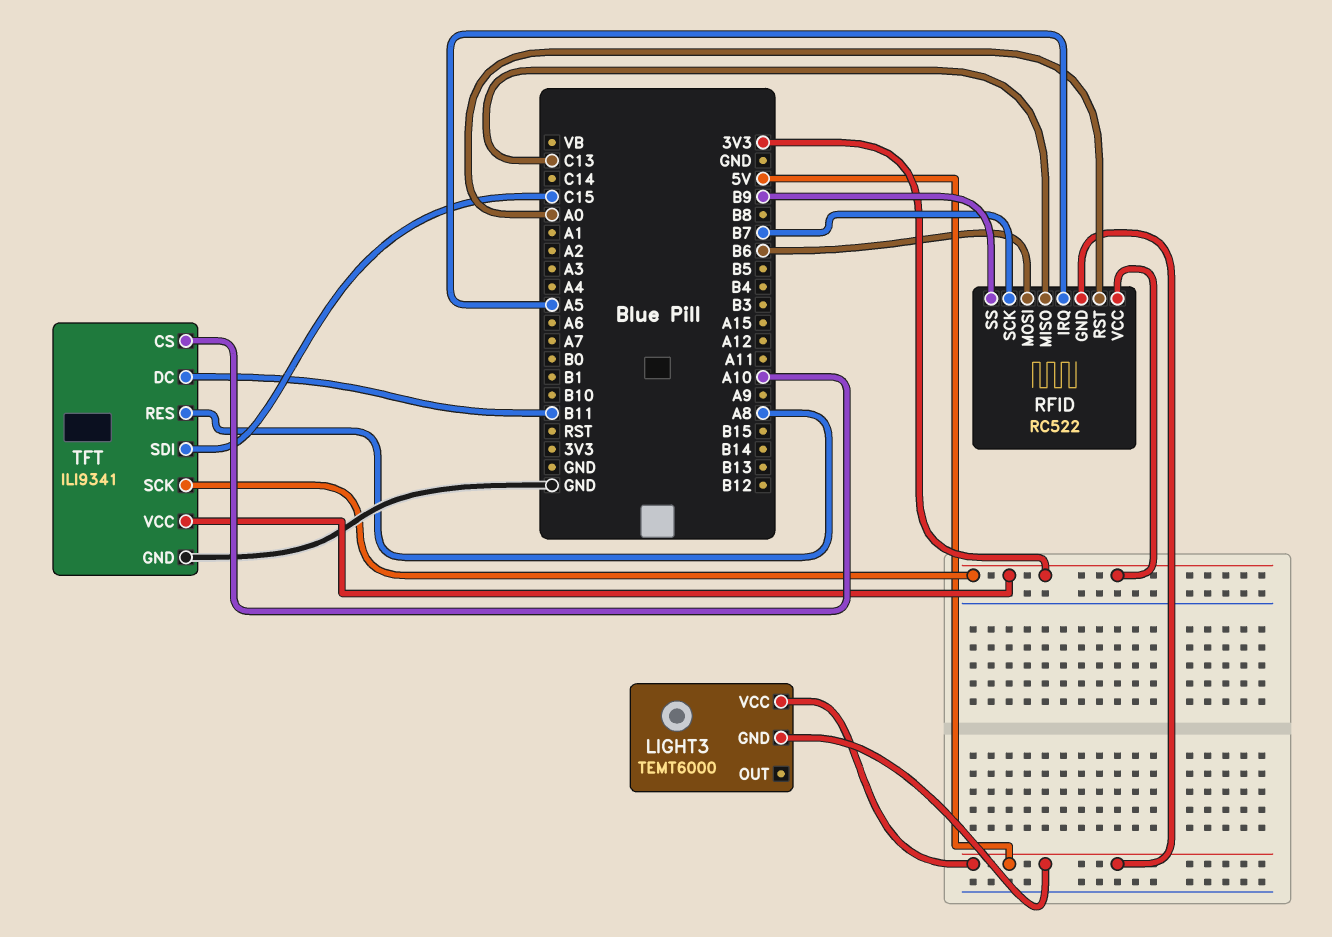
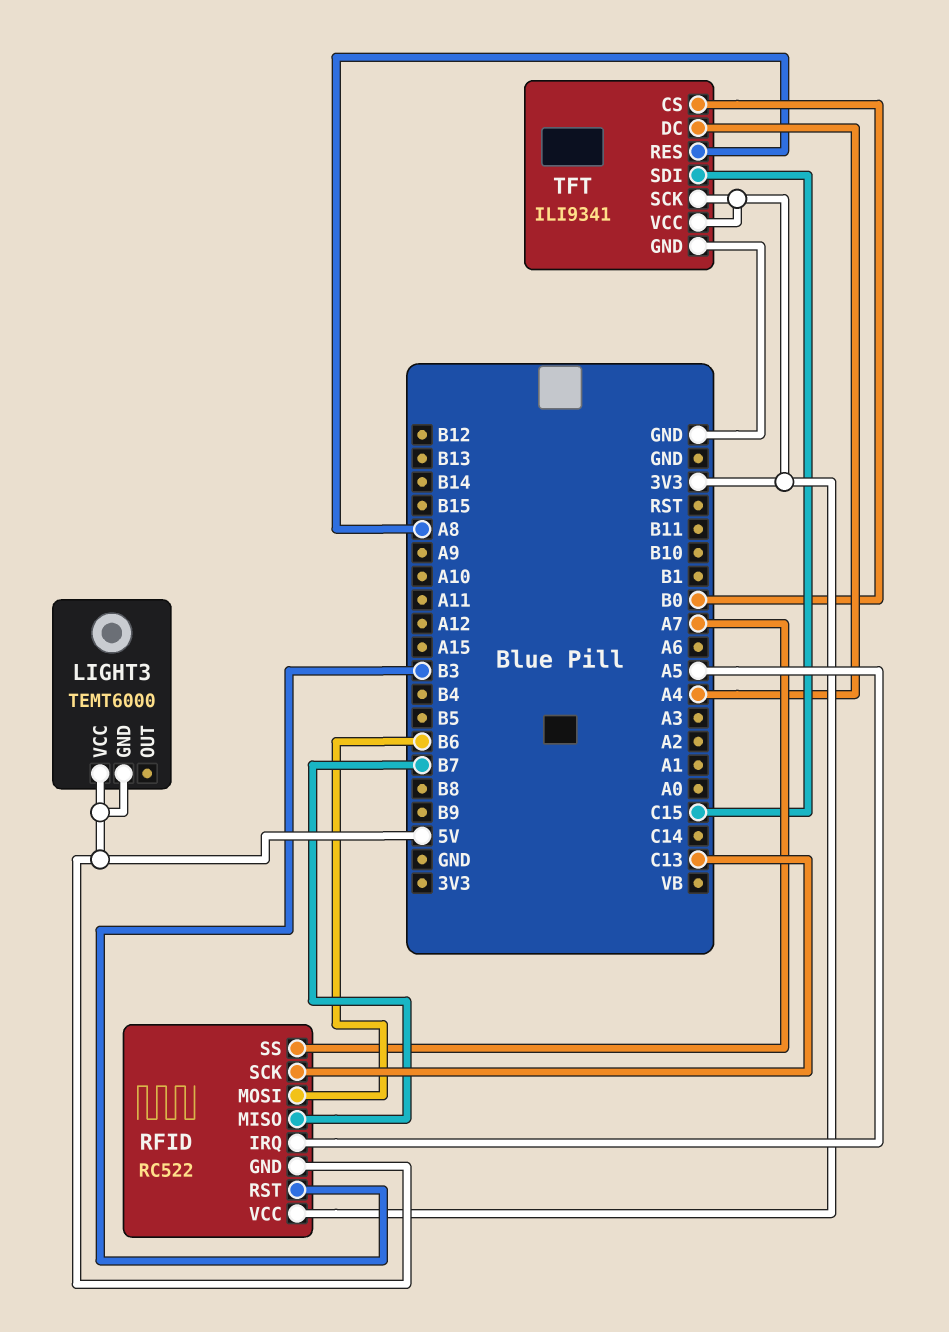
RFID pin MISO: C13 -> B7
RFID pin RST: A0 -> B3
RFID pin SCK: B7 -> C13
RFID pin SS: B9 -> A7
TFT pin CS: A10 -> B0
TFT pin DC: B11 -> A4

